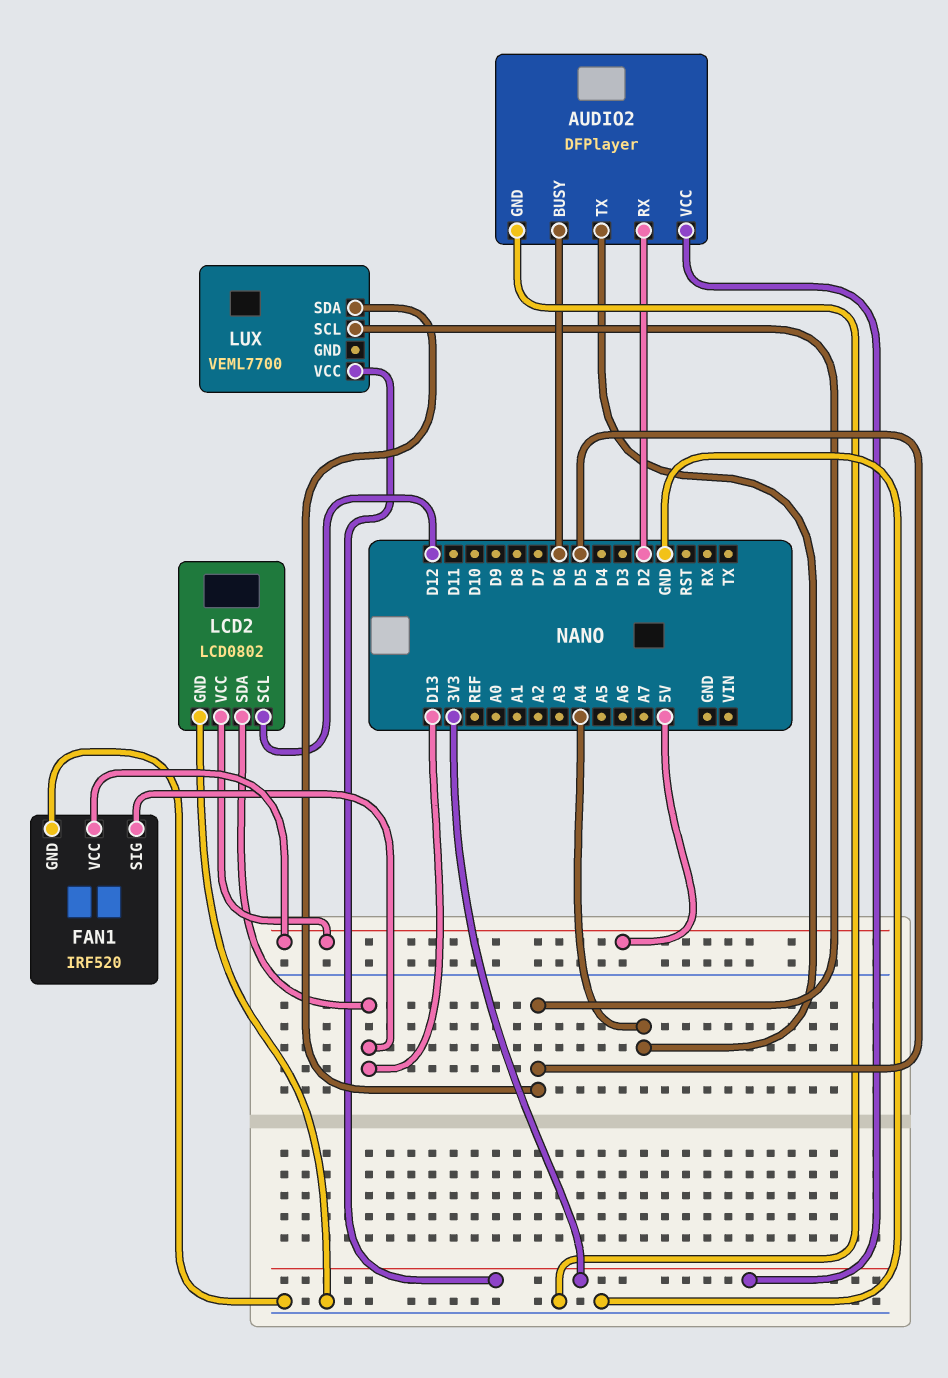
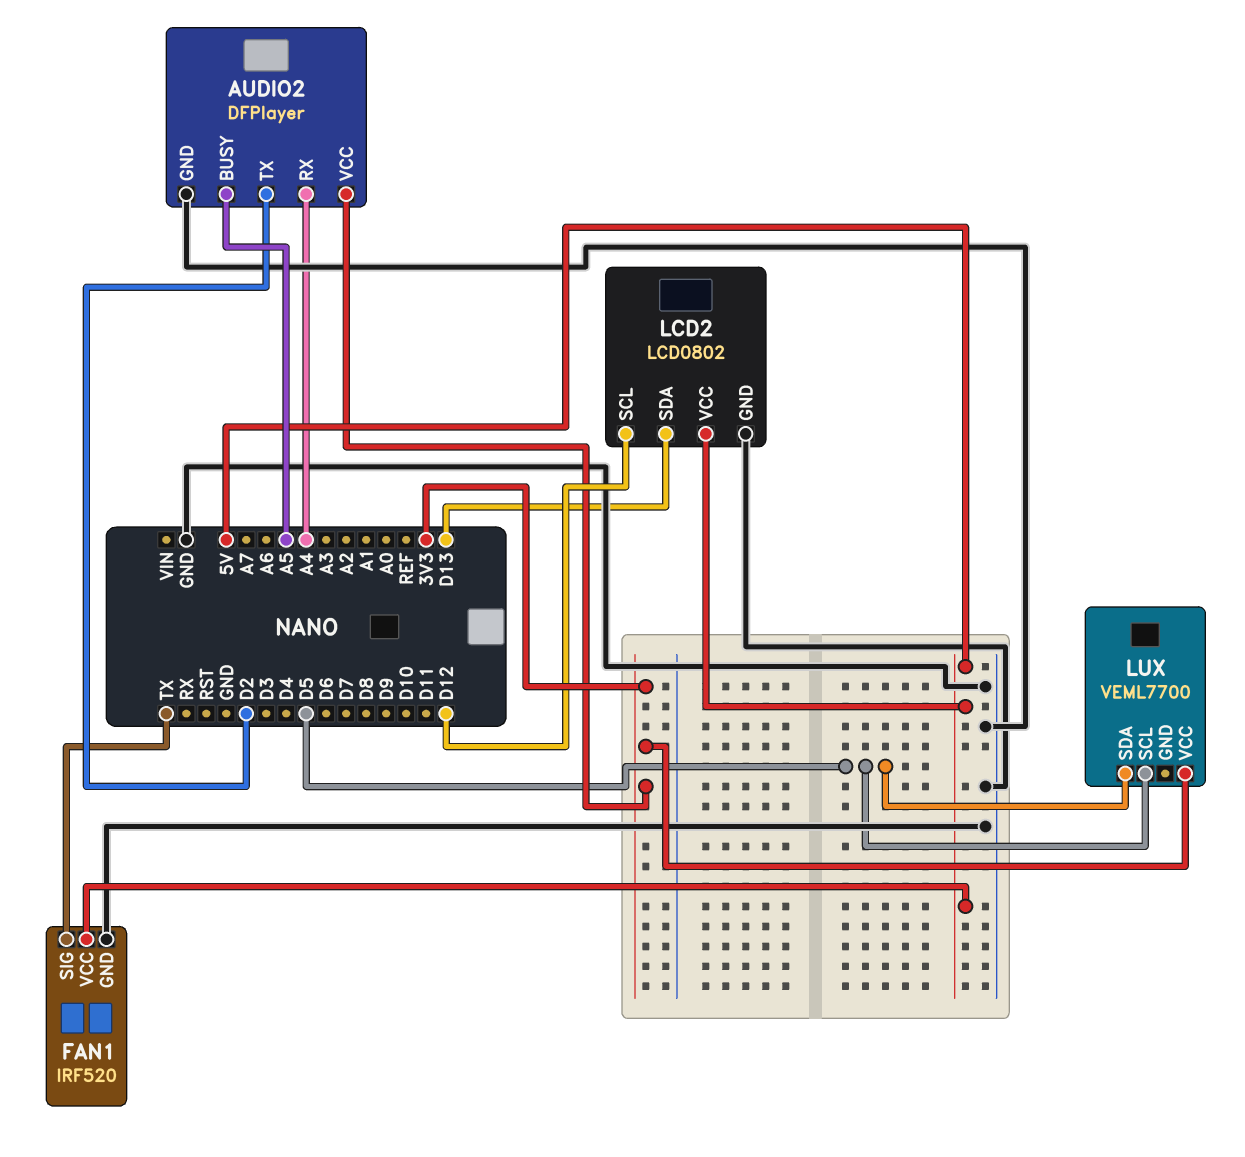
AUDIO2 pin BUSY: D6 -> A5
AUDIO2 pin RX: D2 -> A4
AUDIO2 pin TX: A4 -> D2
FAN1 pin SIG: D13 -> TX

